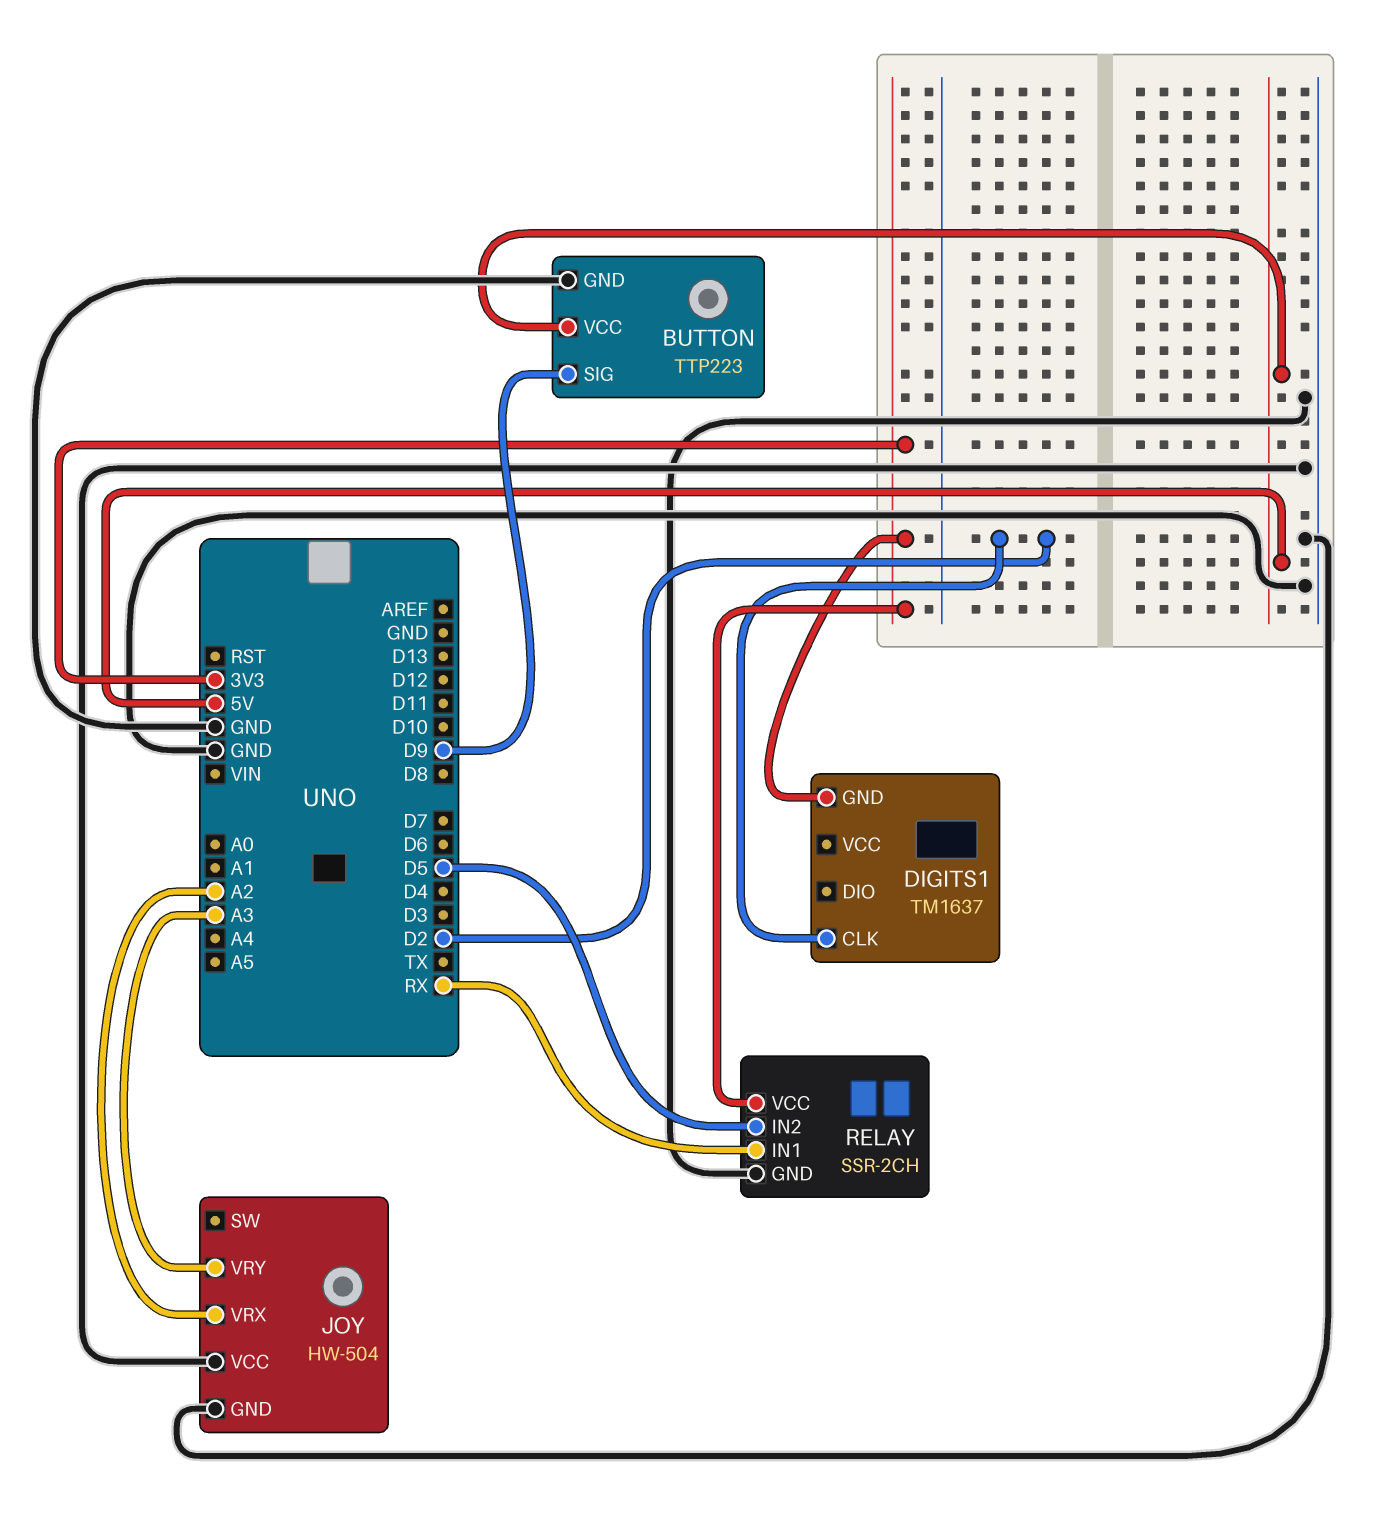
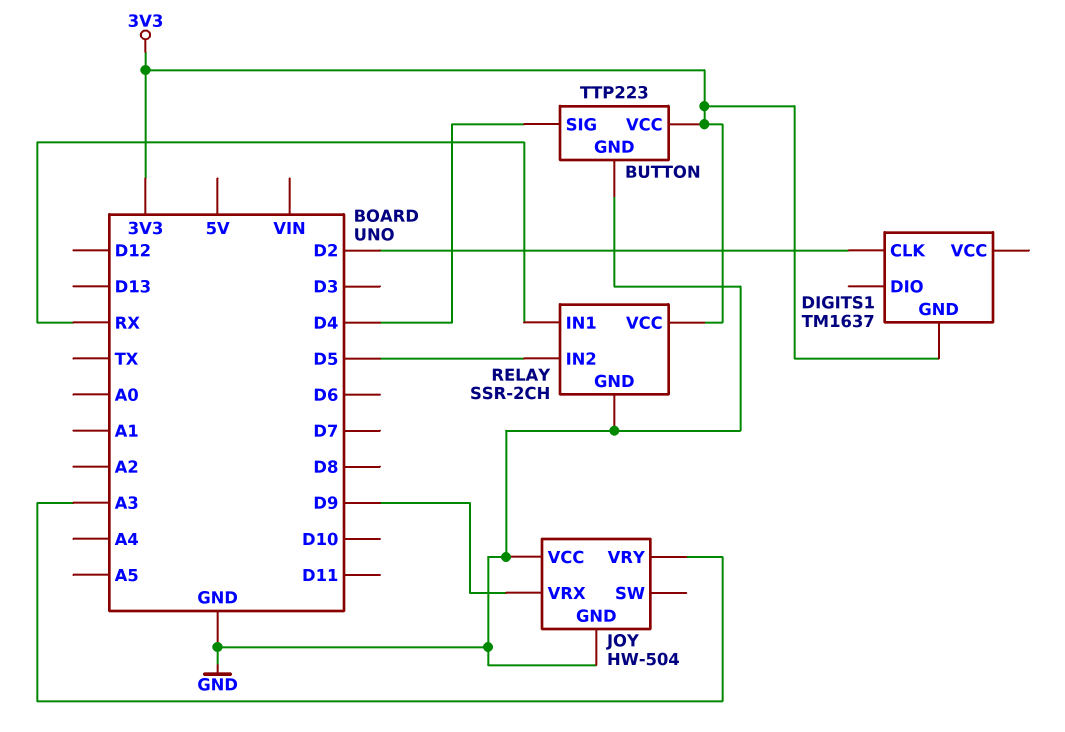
BUTTON pin SIG: D9 -> D4
BUTTON pin VCC: 5V -> 3V3
JOY pin VRX: A2 -> D9

